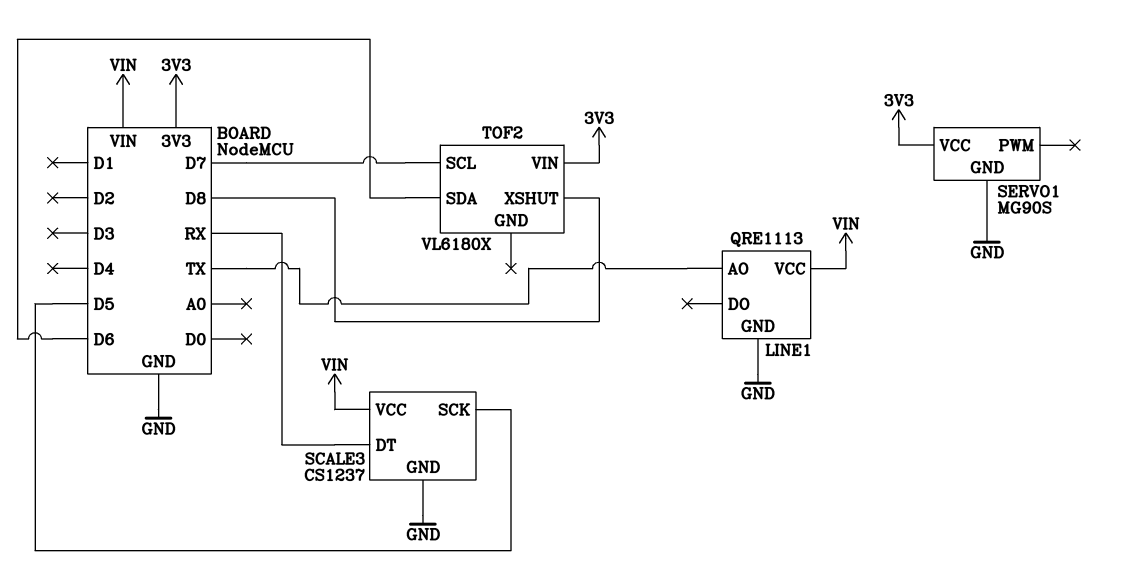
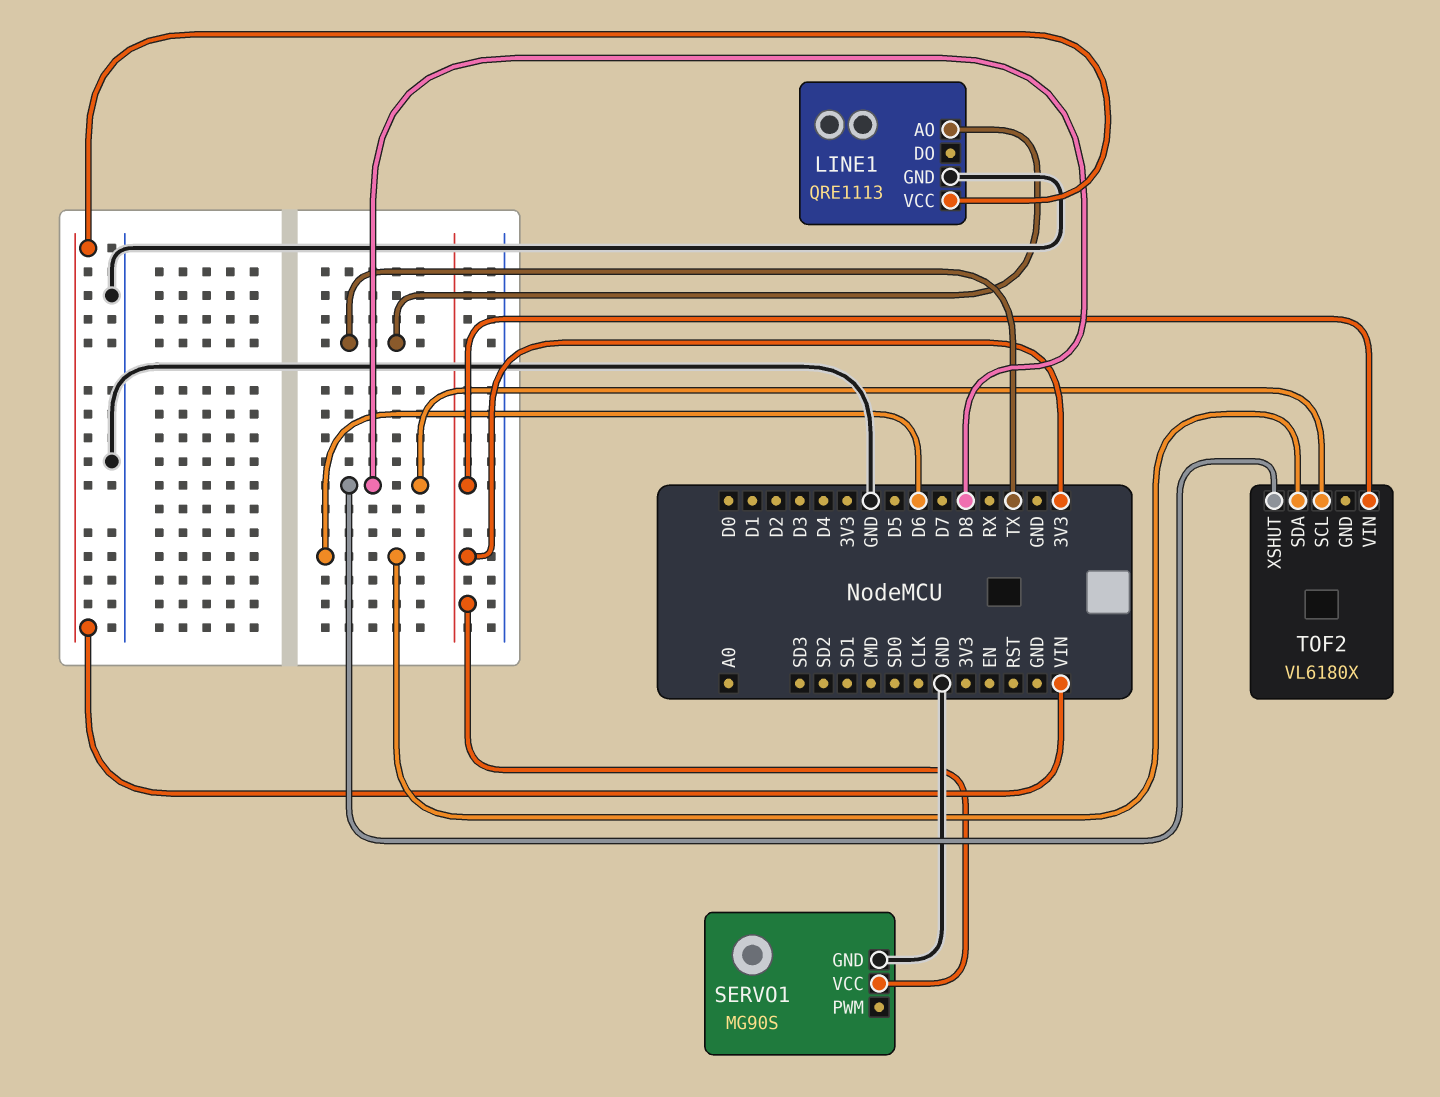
SCALE3: CS1237 -> none
SCALE3 pin DT: RX -> none
SCALE3 pin GND: GND -> none
SCALE3 pin SCK: D5 -> none
SCALE3 pin VCC: VIN -> none
TOF2 pin SCL: D7 -> D8

